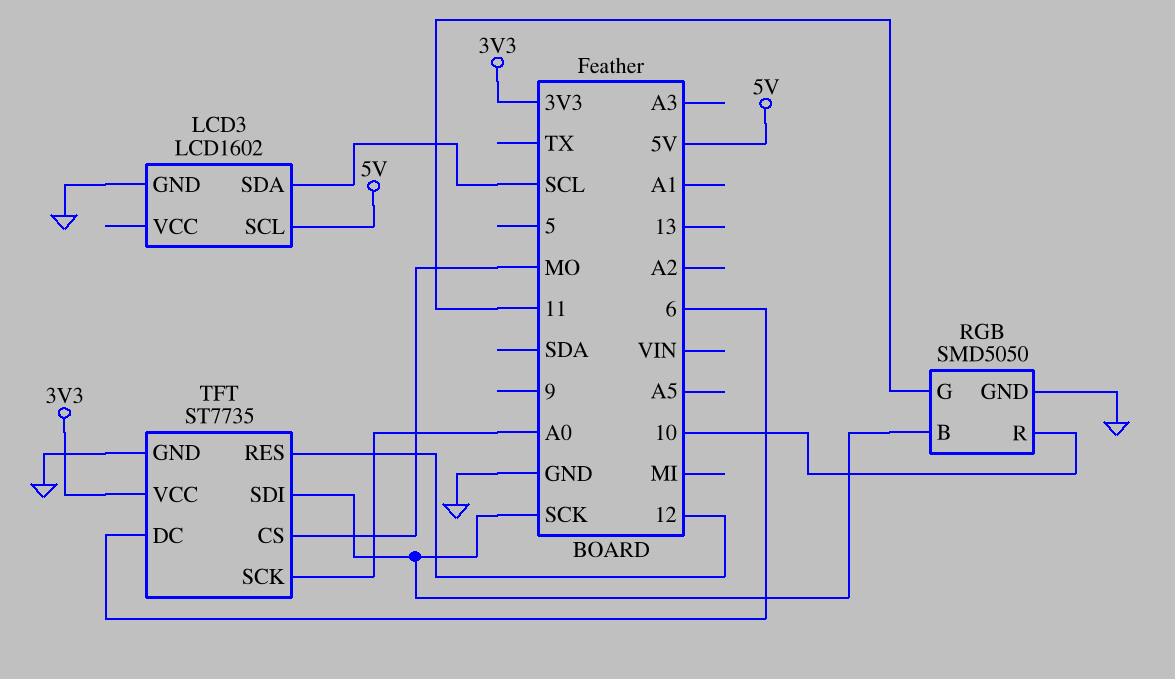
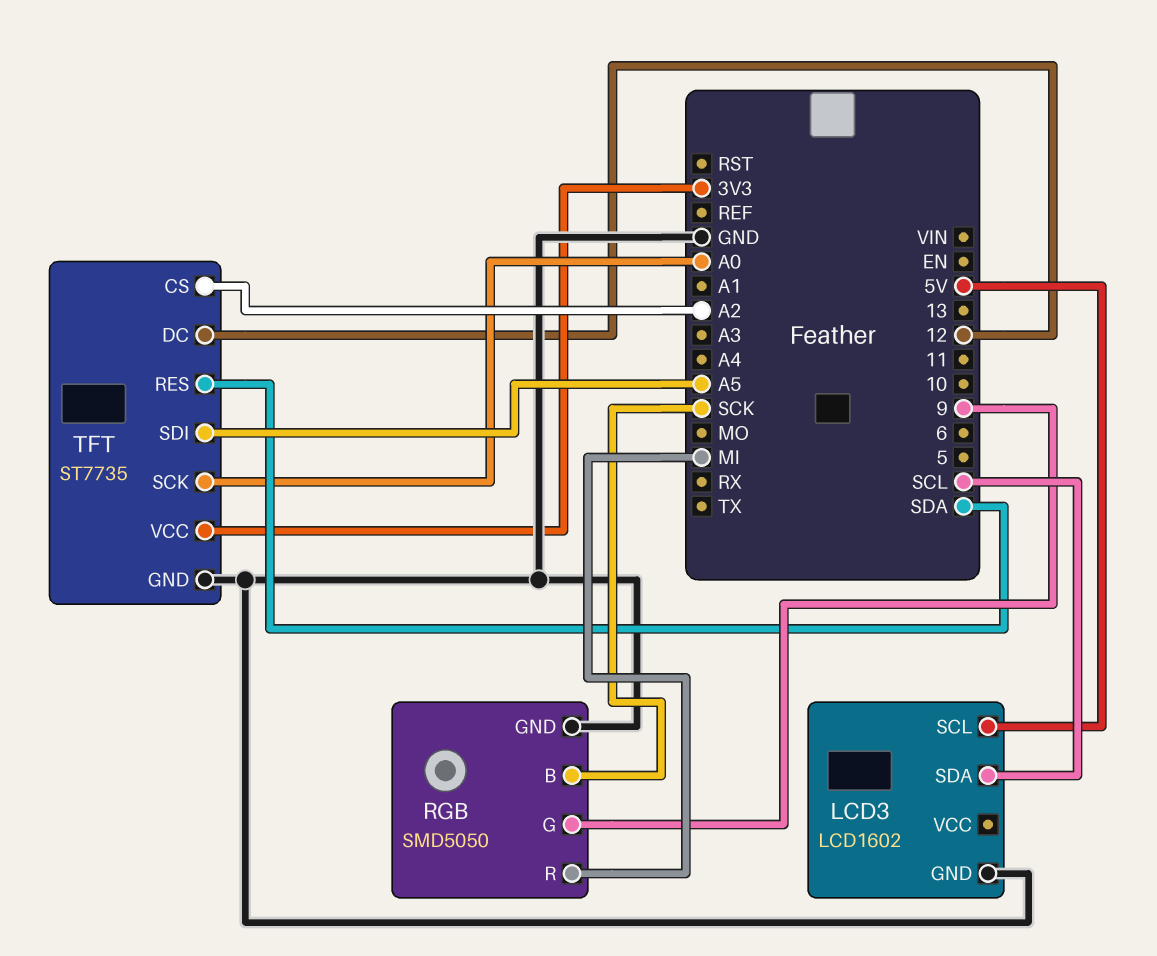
RGB pin G: 11 -> 9
RGB pin R: 10 -> MI
TFT pin CS: MO -> A2
TFT pin DC: 6 -> 12
TFT pin RES: 12 -> SDA
TFT pin SDI: SCK -> A5

